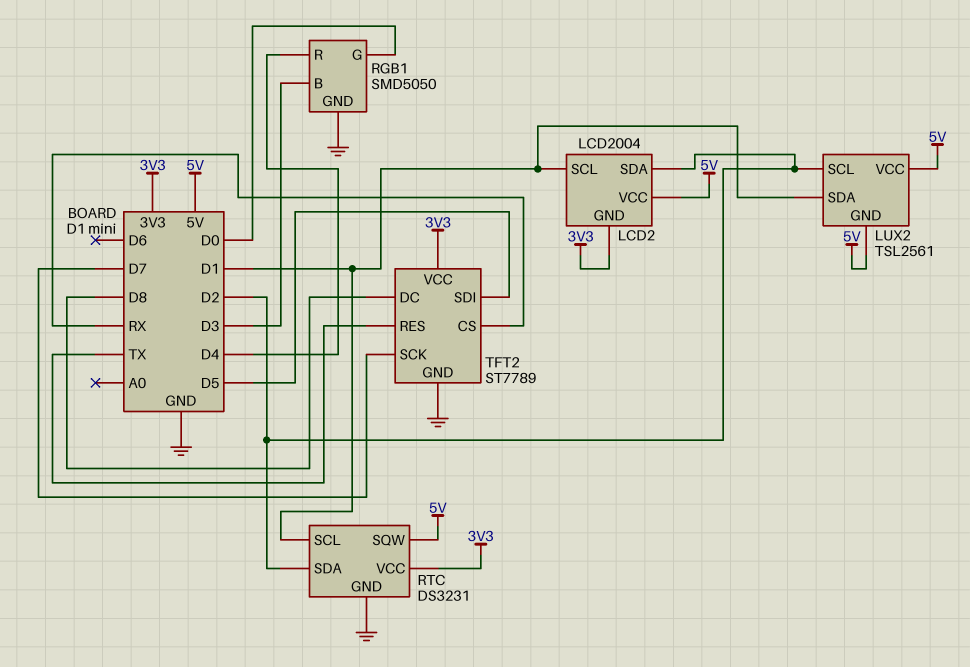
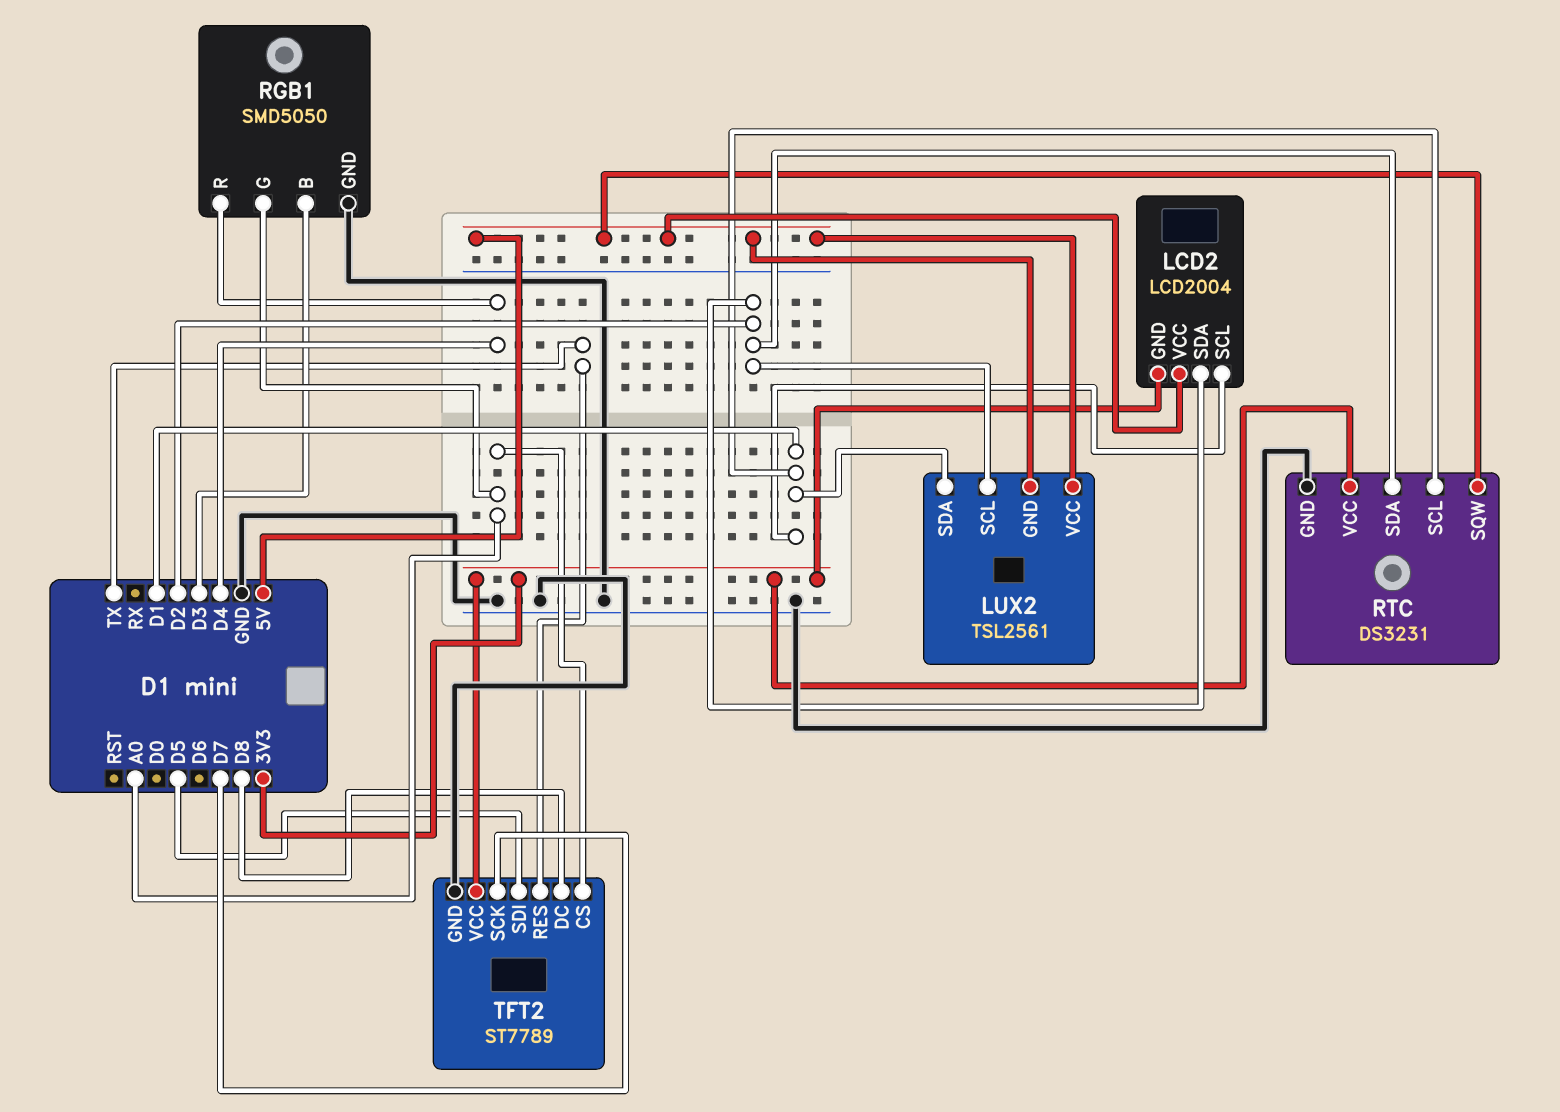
RGB1 pin G: D0 -> A0
TFT2 pin CS: RX -> A0

